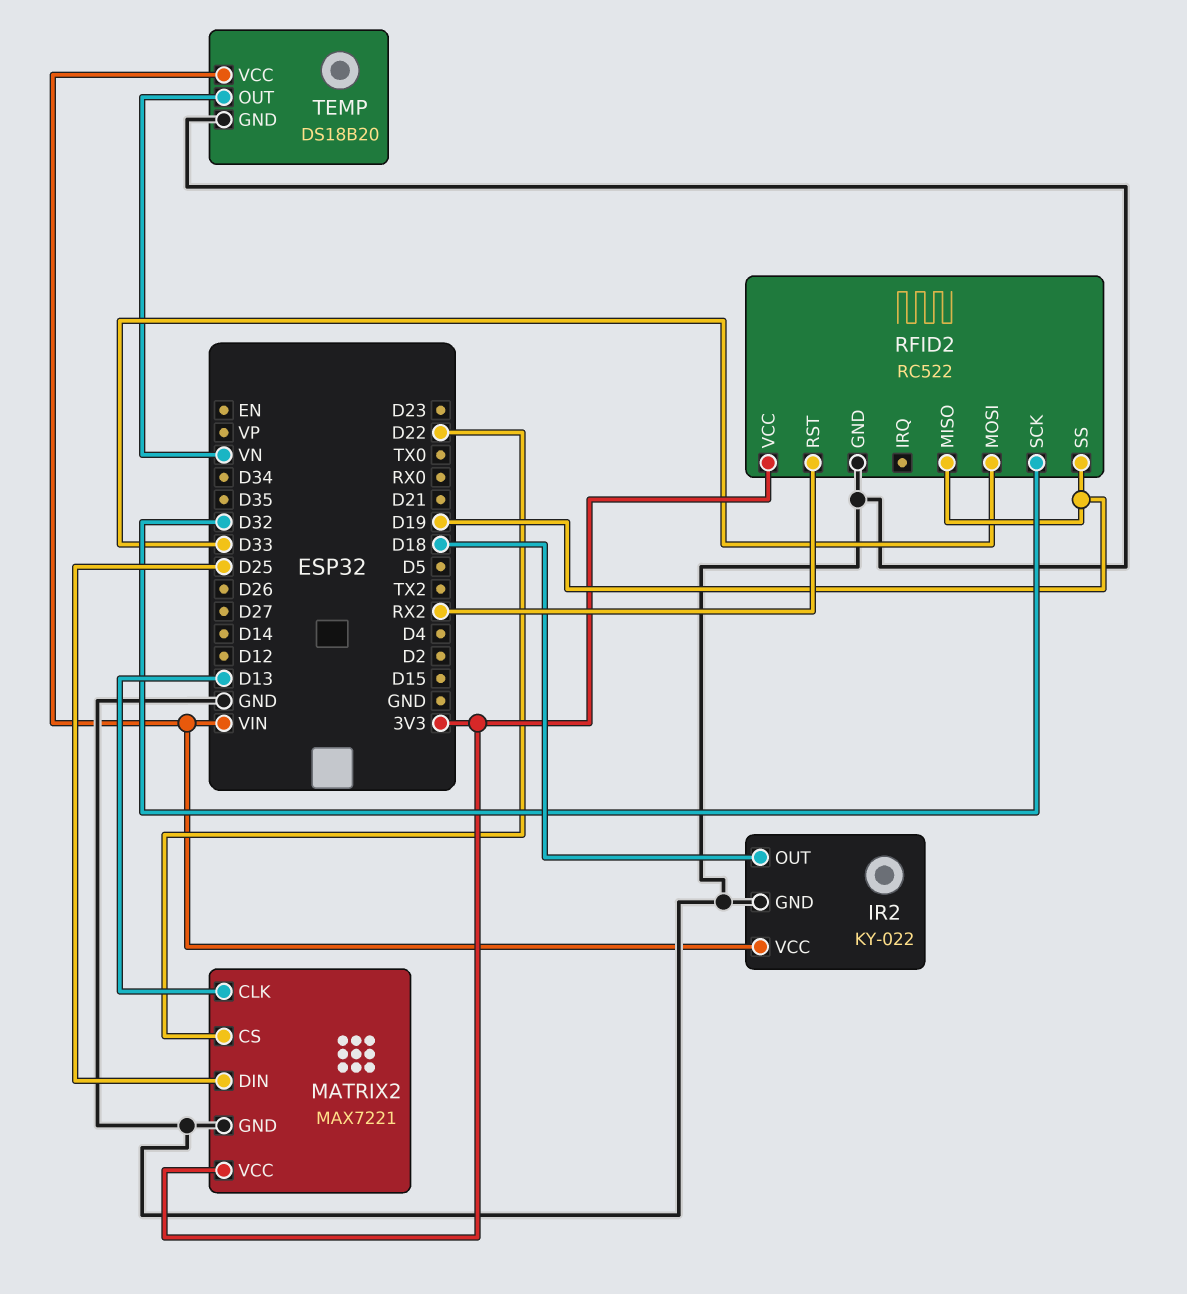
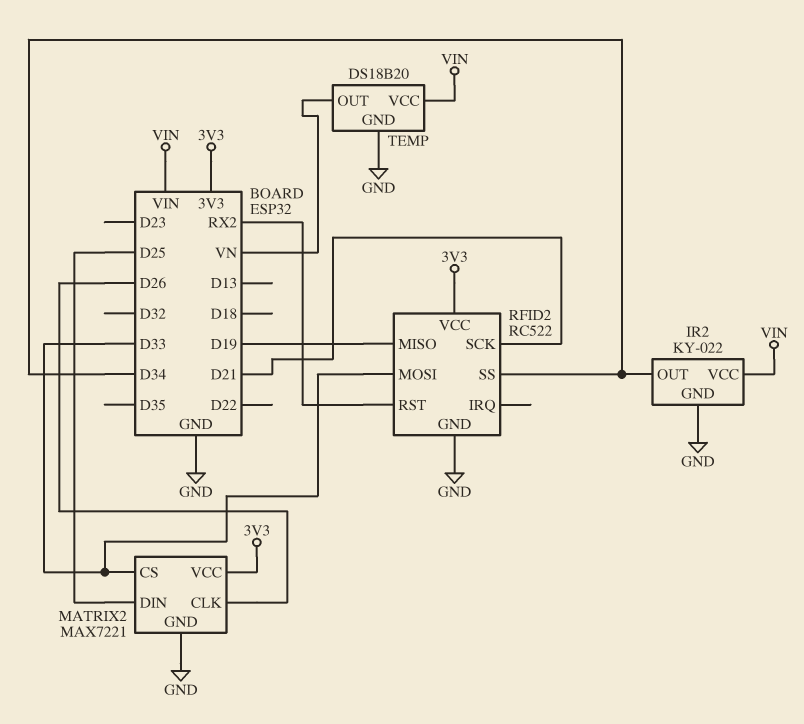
IR2 pin OUT: D18 -> D34
MATRIX2 pin CLK: D13 -> D26
MATRIX2 pin CS: D22 -> D33
RFID2 pin SCK: D32 -> D21
RFID2 pin SS: D19 -> D34

